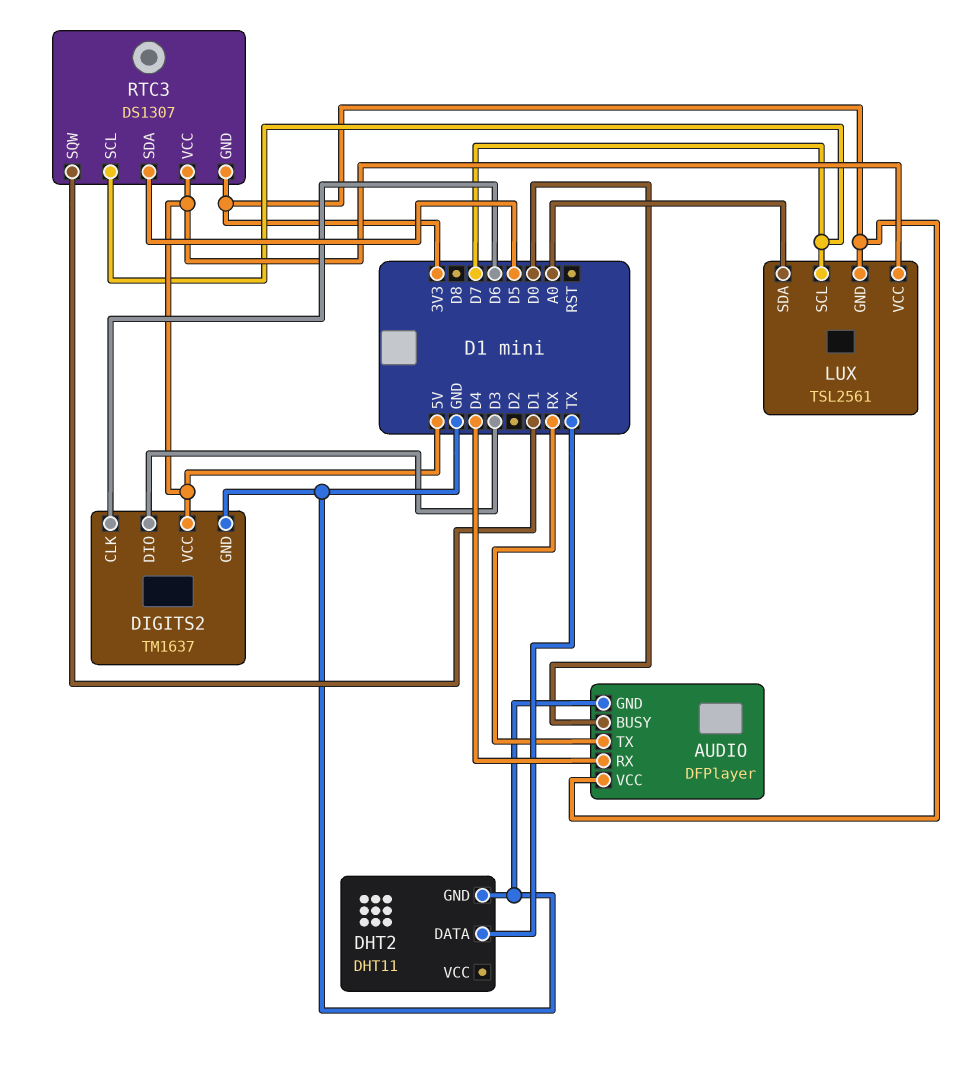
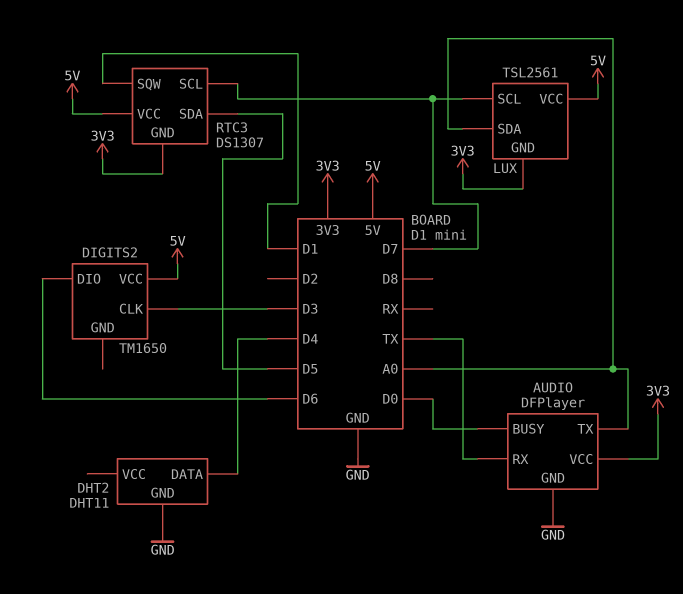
AUDIO pin RX: D4 -> TX
AUDIO pin TX: RX -> A0
DHT2 pin DATA: TX -> D4
DIGITS2: TM1637 -> TM1650
DIGITS2 pin CLK: D6 -> D3
DIGITS2 pin DIO: D3 -> D6
DIGITS2 pin GND: GND -> none

